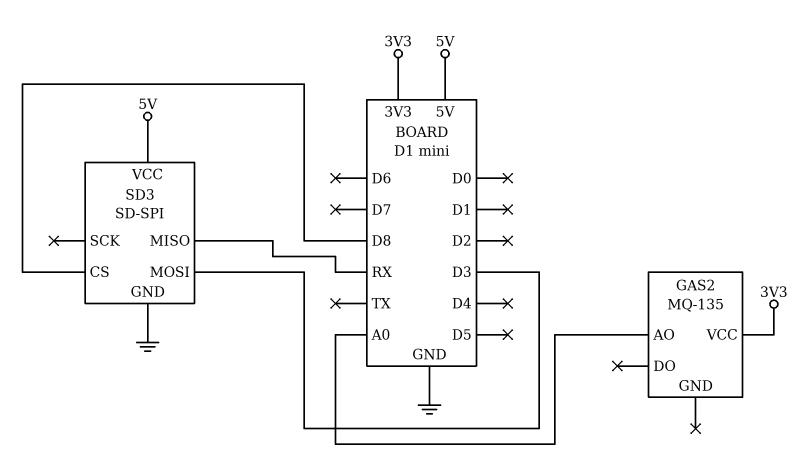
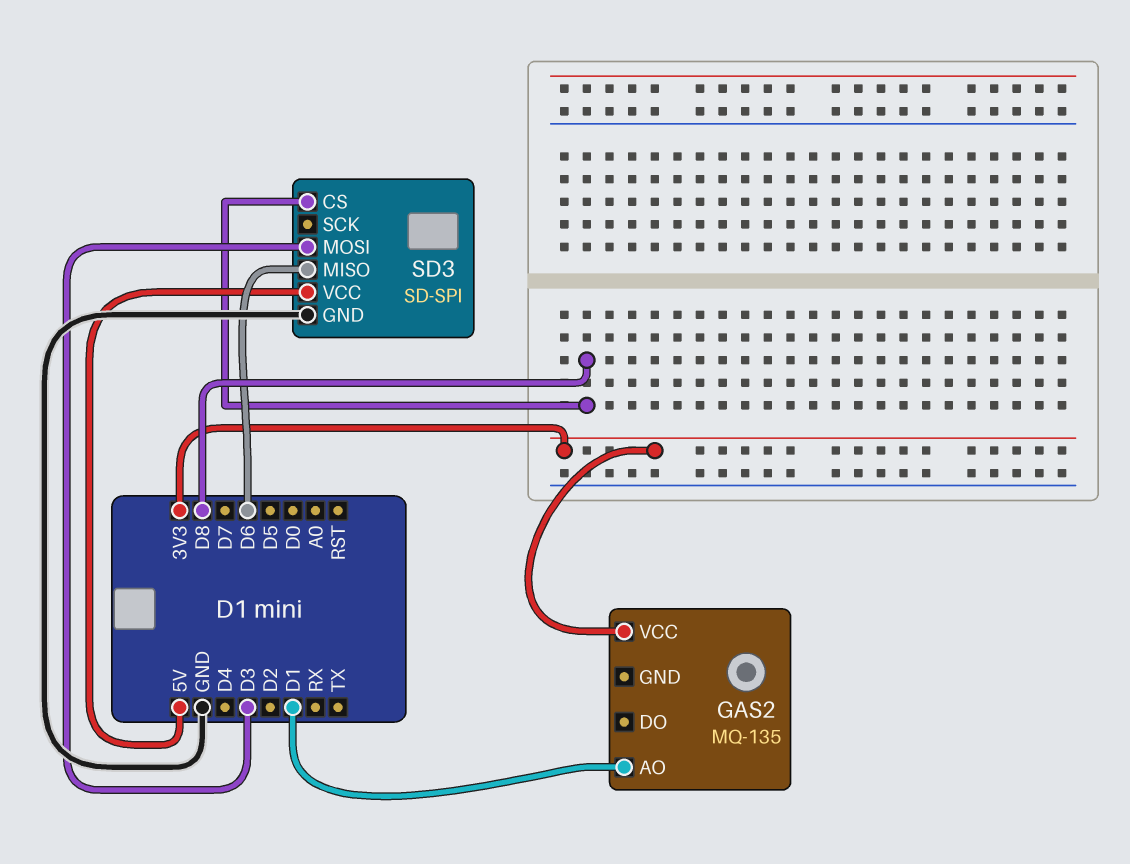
GAS2 pin AO: A0 -> D1
SD3 pin MISO: RX -> D6

